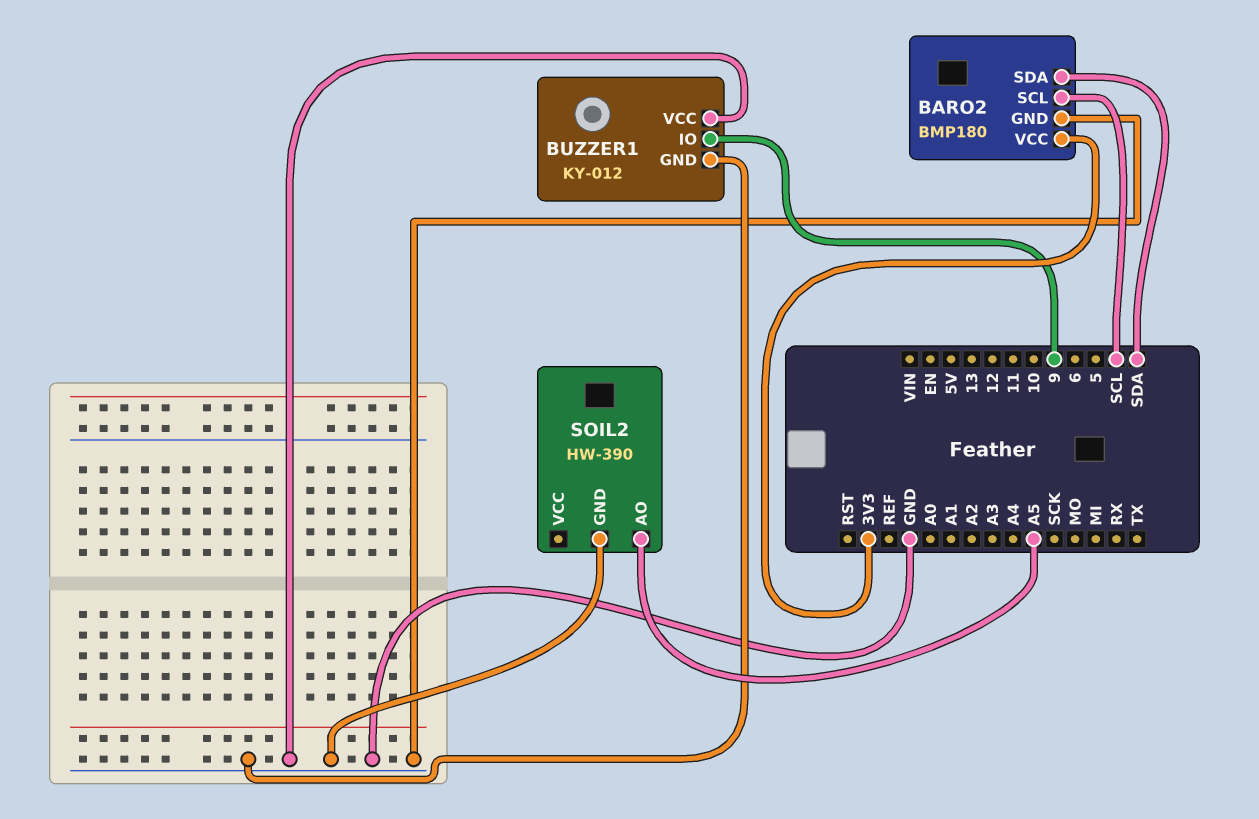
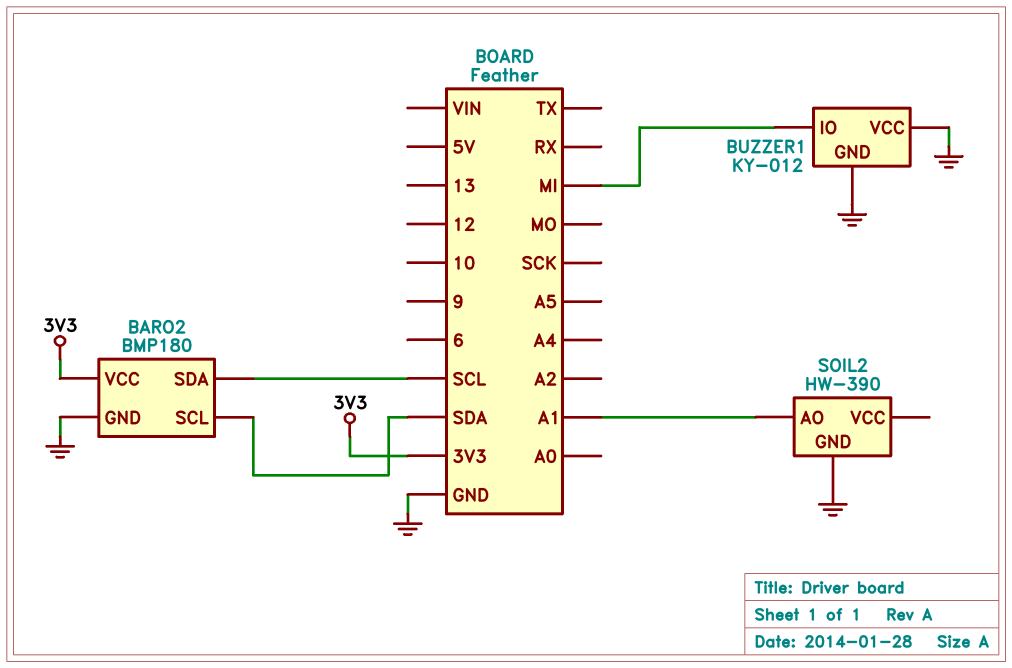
BARO2 pin SCL: SCL -> SDA
BARO2 pin SDA: SDA -> SCL
BUZZER1 pin IO: 9 -> MI
SOIL2 pin AO: A5 -> A1

